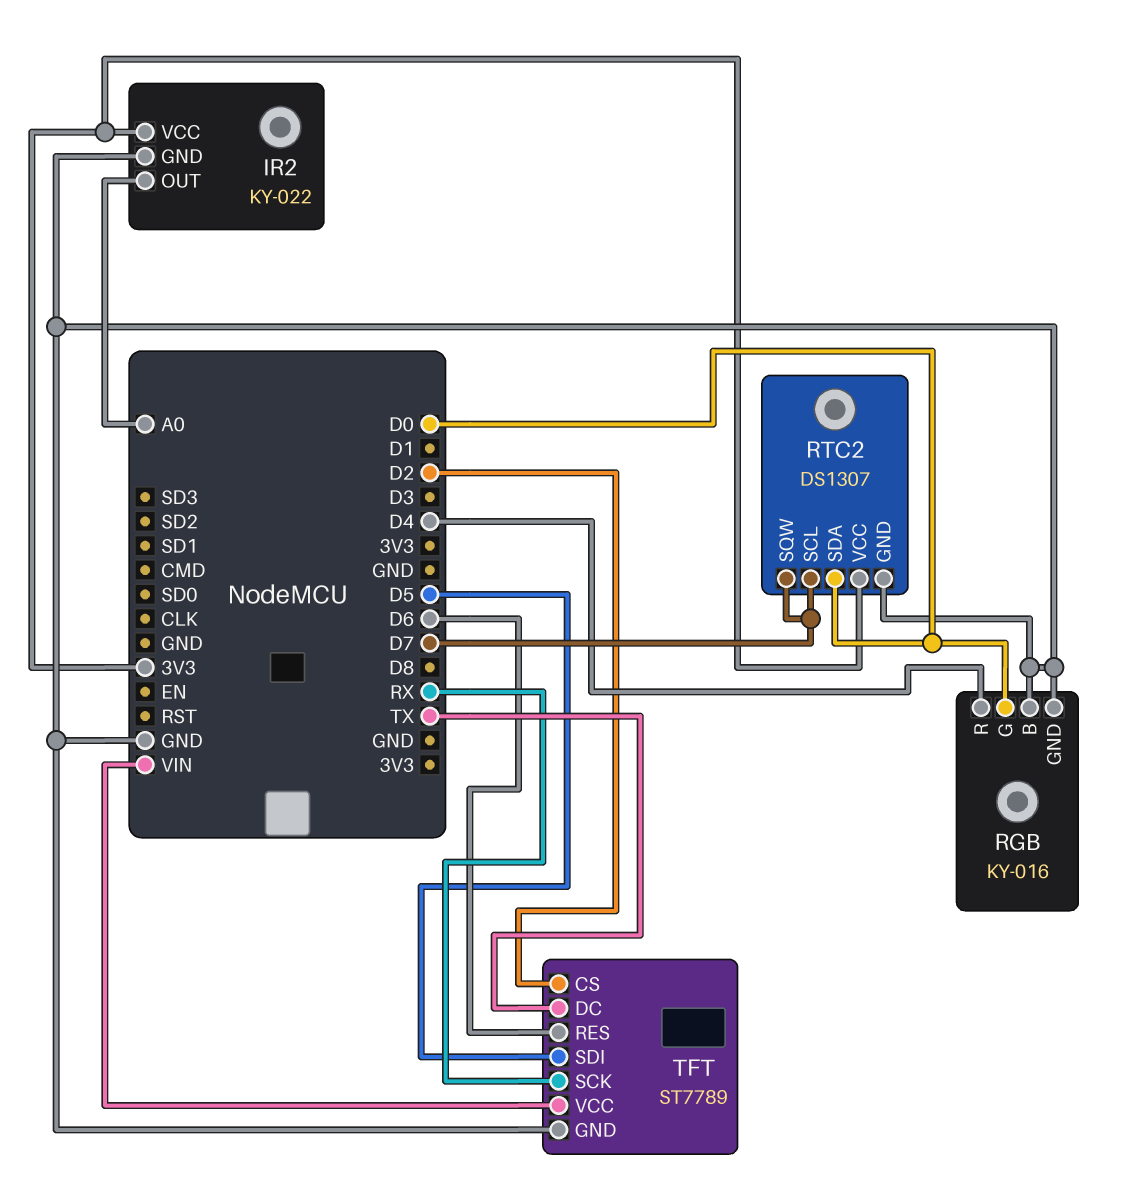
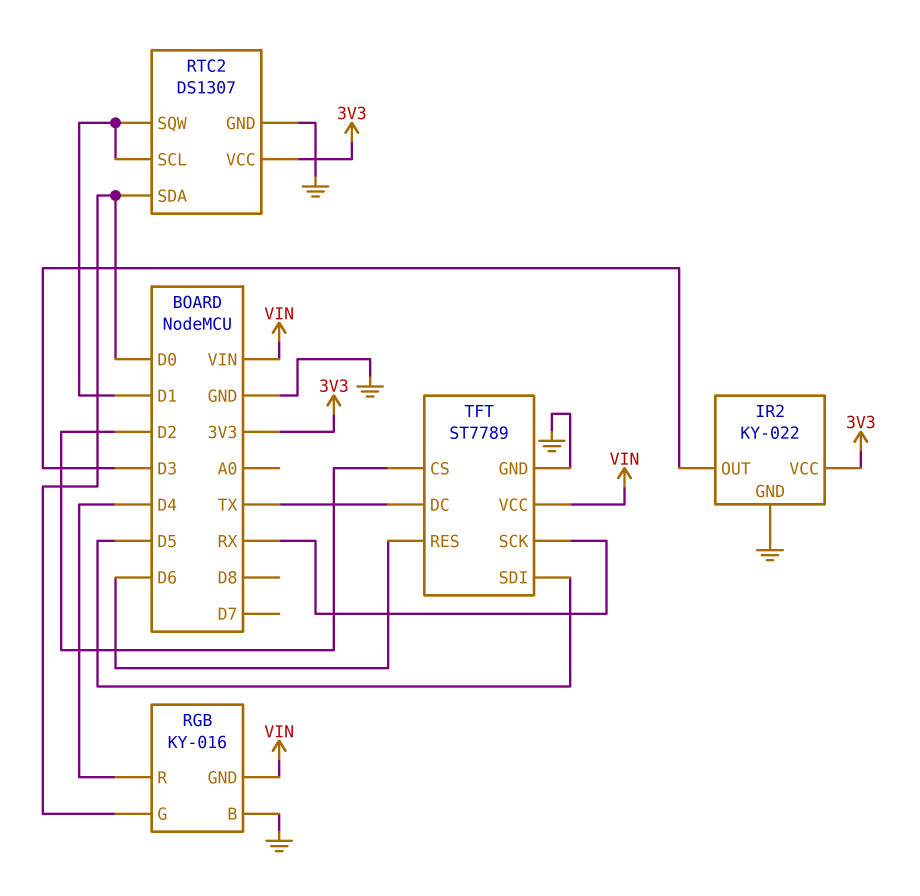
IR2 pin OUT: A0 -> D3
RGB pin GND: GND -> VIN
RTC2 pin SCL: D7 -> D1
RTC2 pin SQW: D7 -> D1

